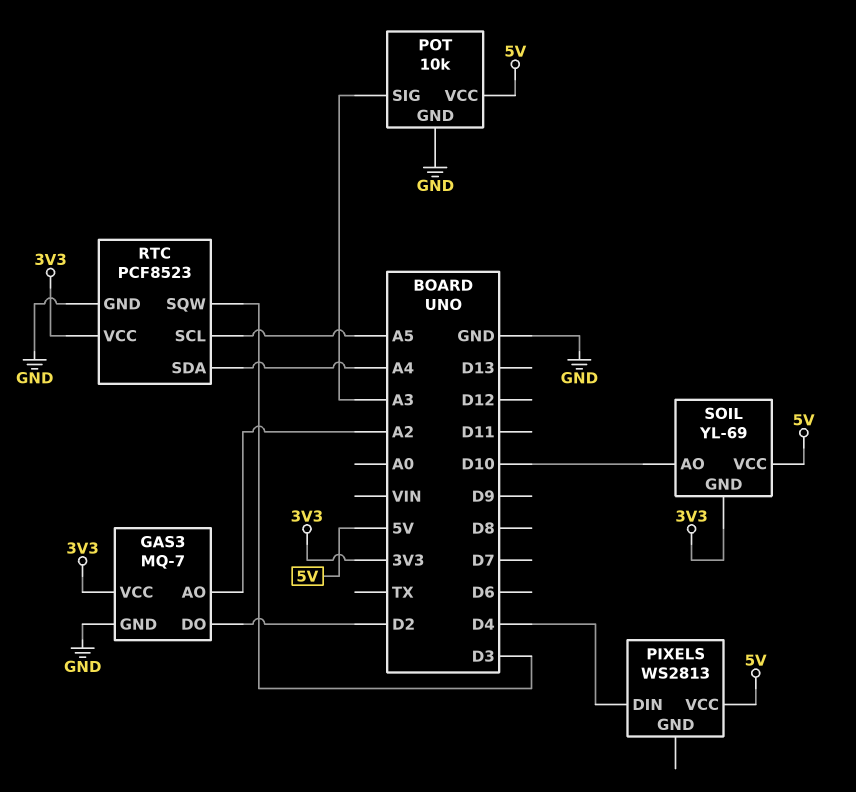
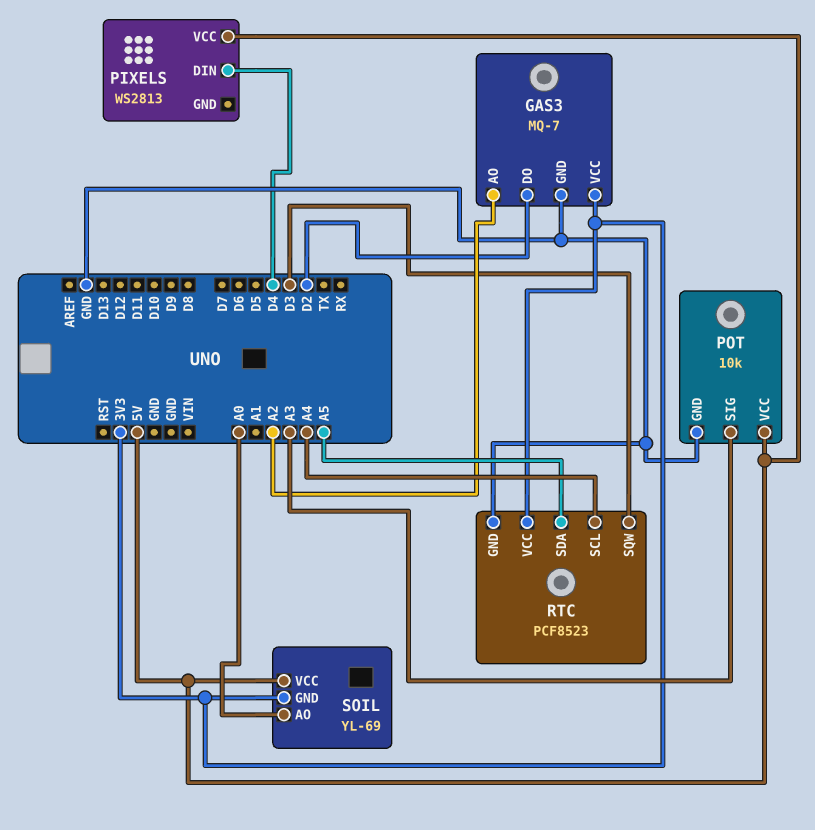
RTC pin SCL: A5 -> A4
RTC pin SDA: A4 -> A5
SOIL pin AO: D10 -> A0

